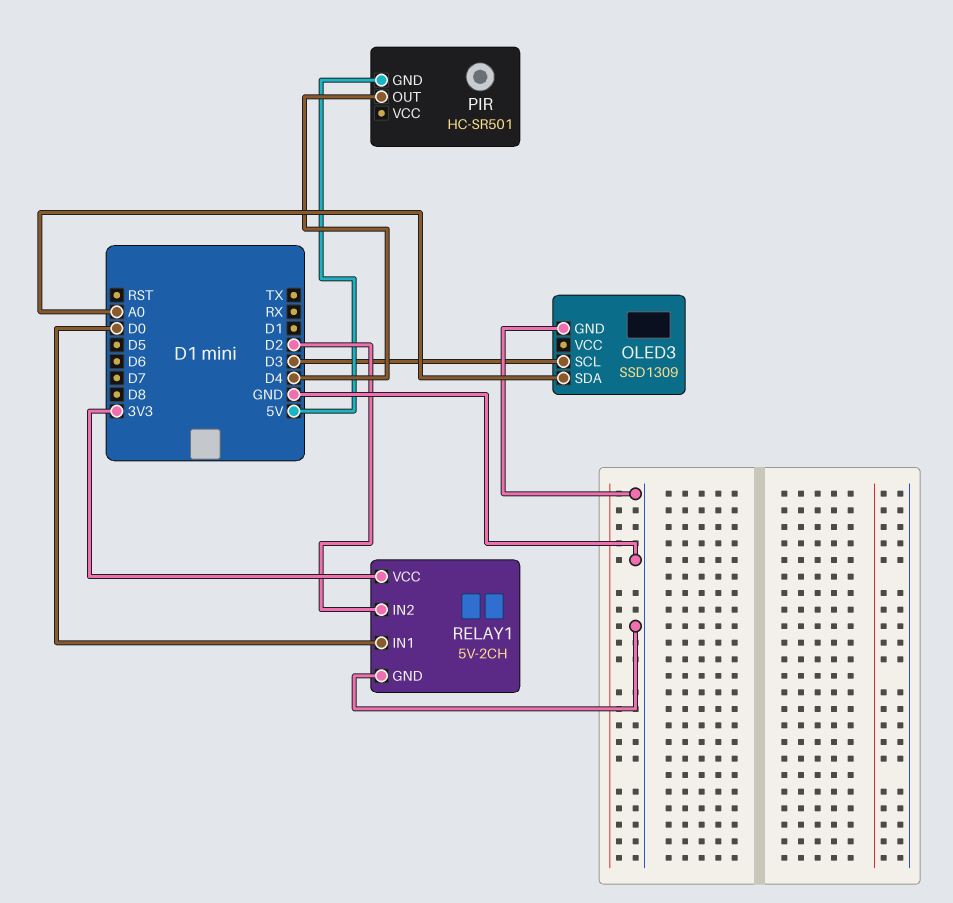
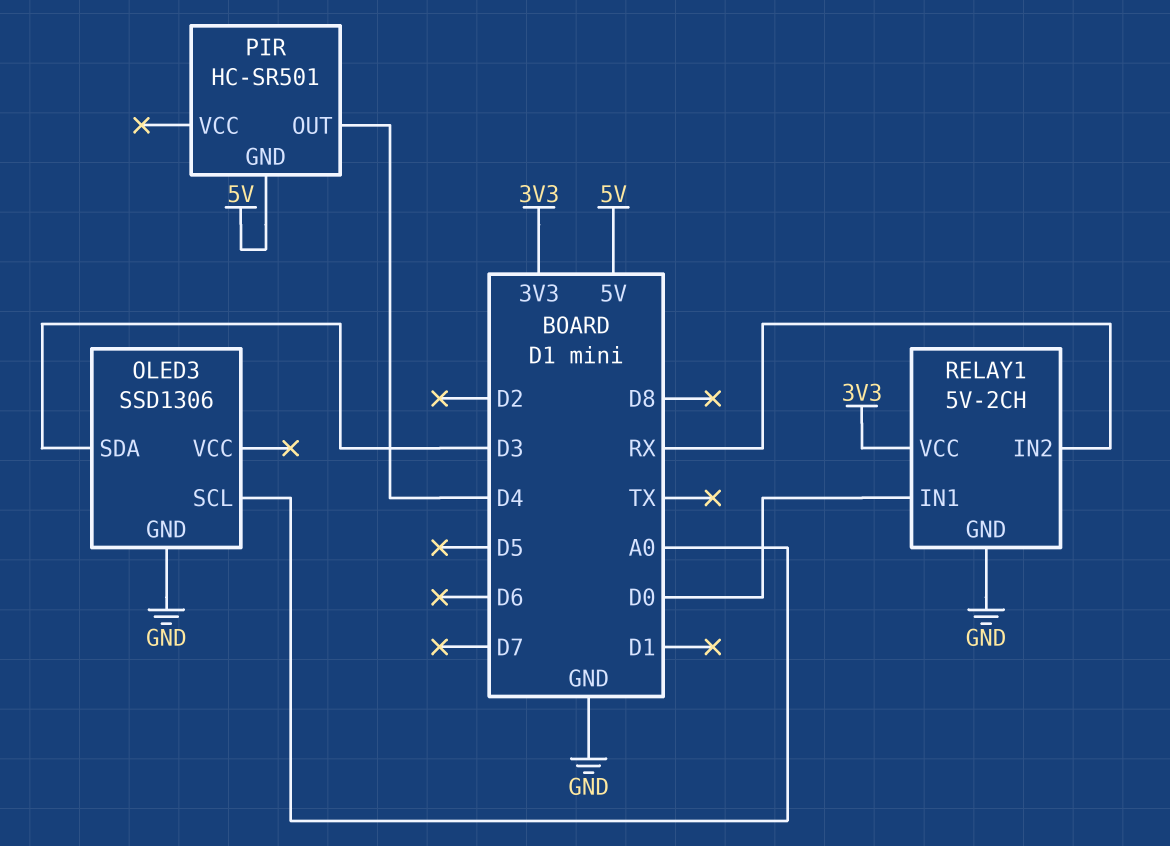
OLED3: SSD1309 -> SSD1306
OLED3 pin SCL: D3 -> A0
OLED3 pin SDA: A0 -> D3
RELAY1 pin IN2: D2 -> RX

